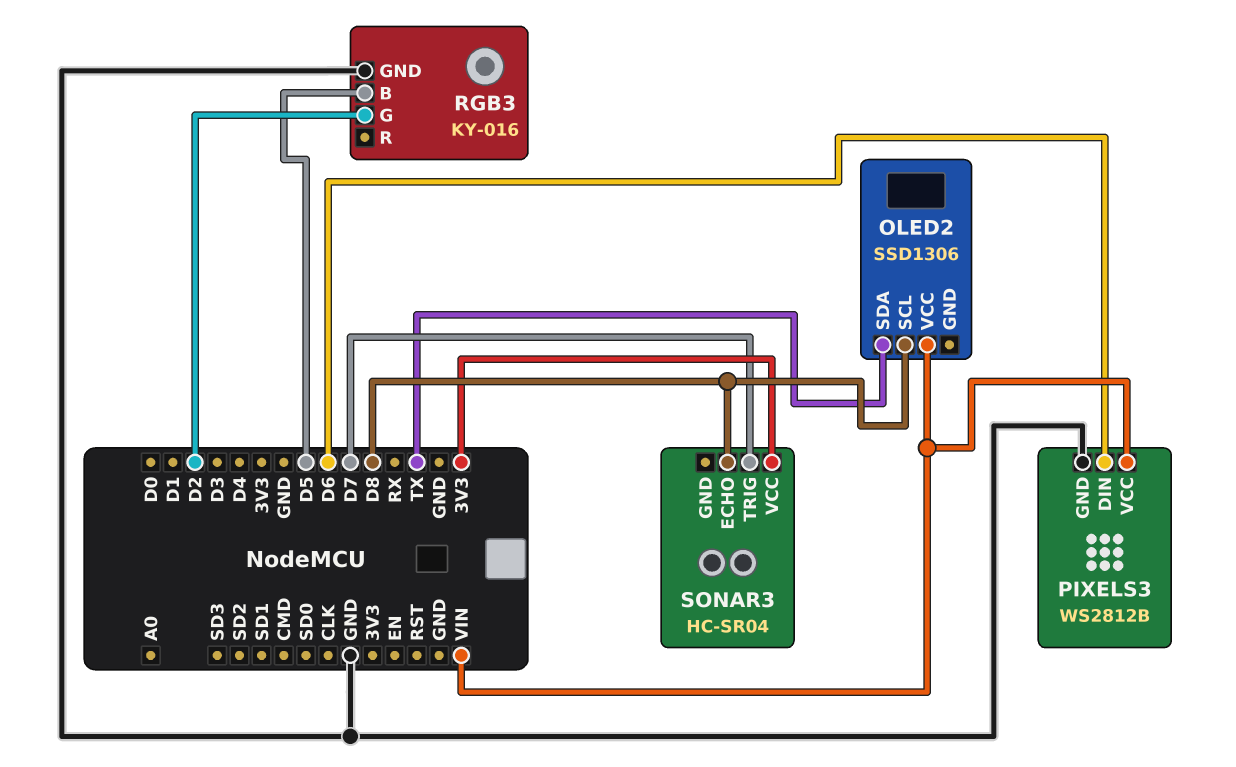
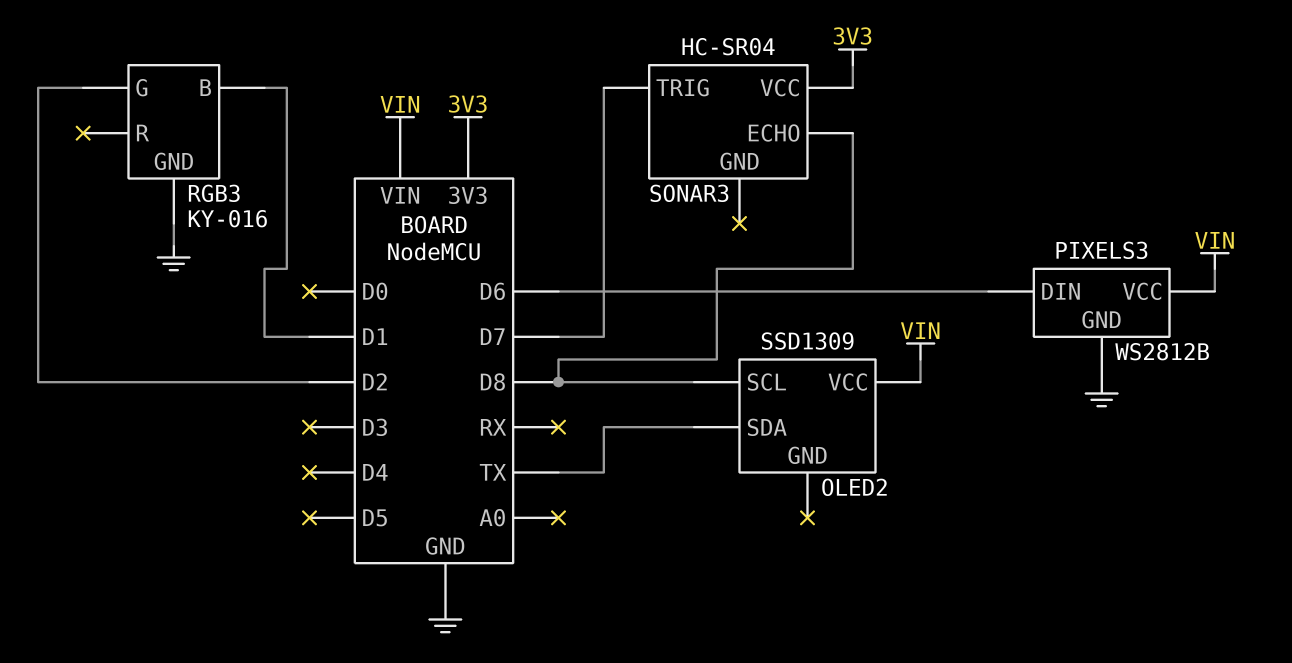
OLED2: SSD1306 -> SSD1309
RGB3 pin B: D5 -> D1

